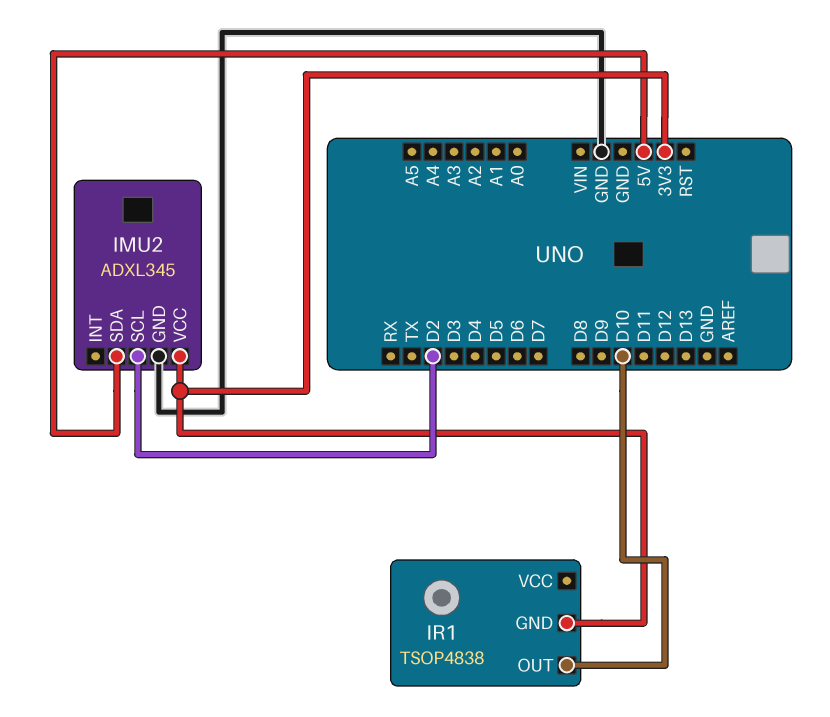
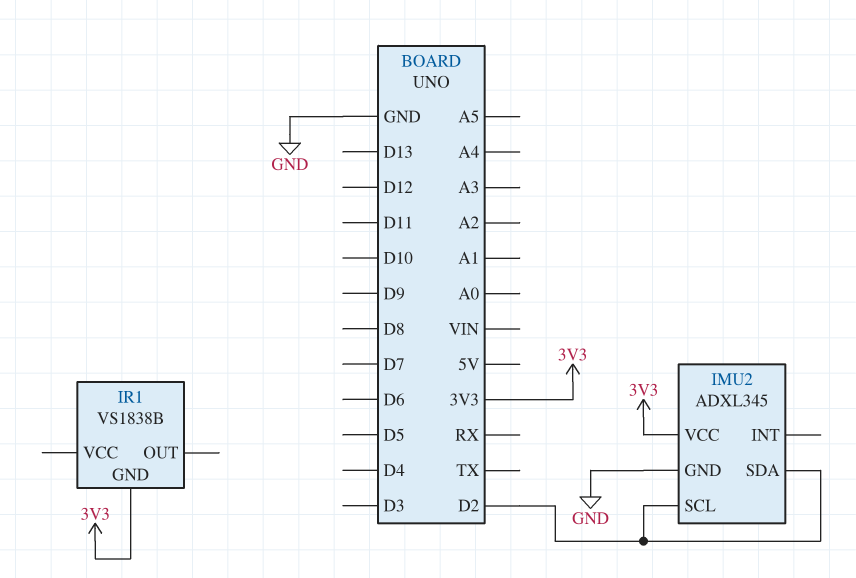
IMU2 pin SDA: 5V -> D2
IR1: TSOP4838 -> VS1838B
IR1 pin OUT: D10 -> none

